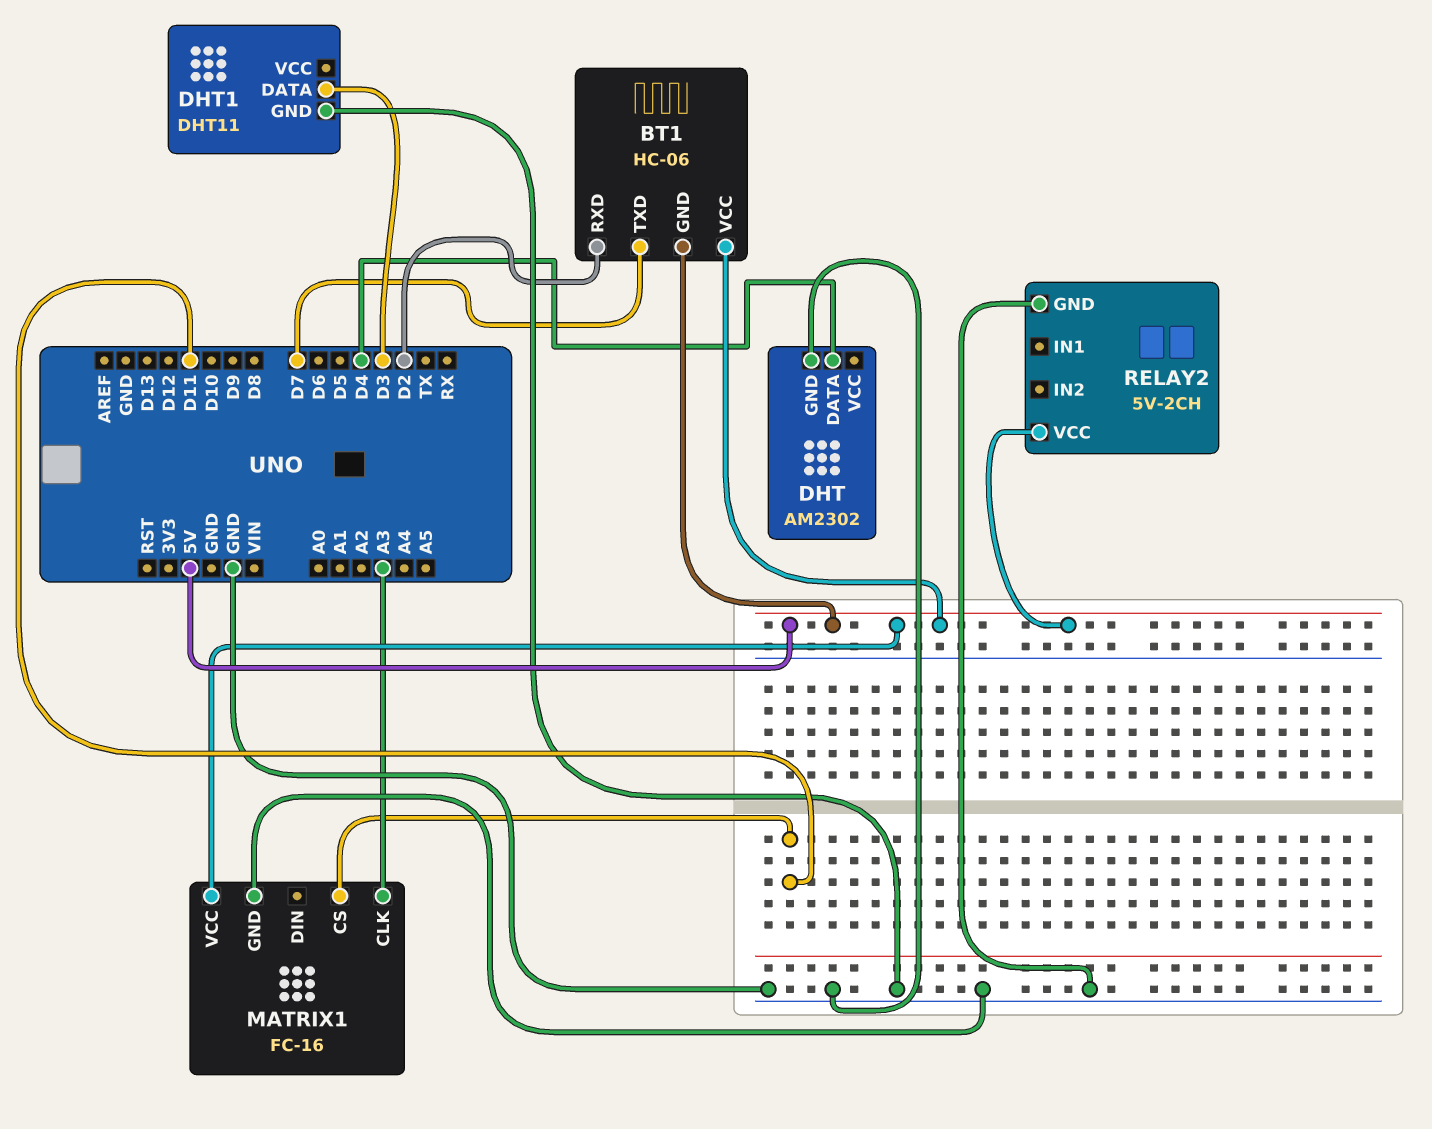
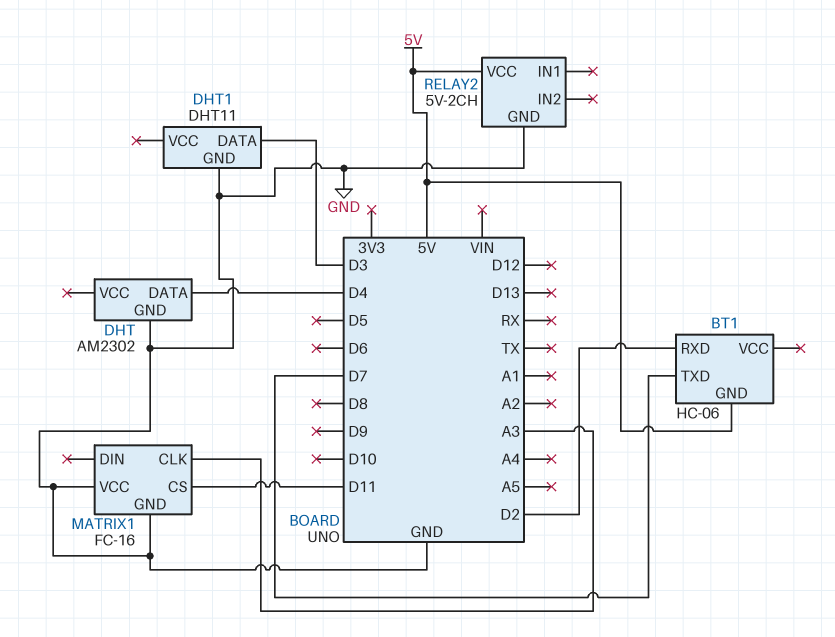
BT1 pin VCC: 5V -> none
MATRIX1 pin VCC: 5V -> GND

